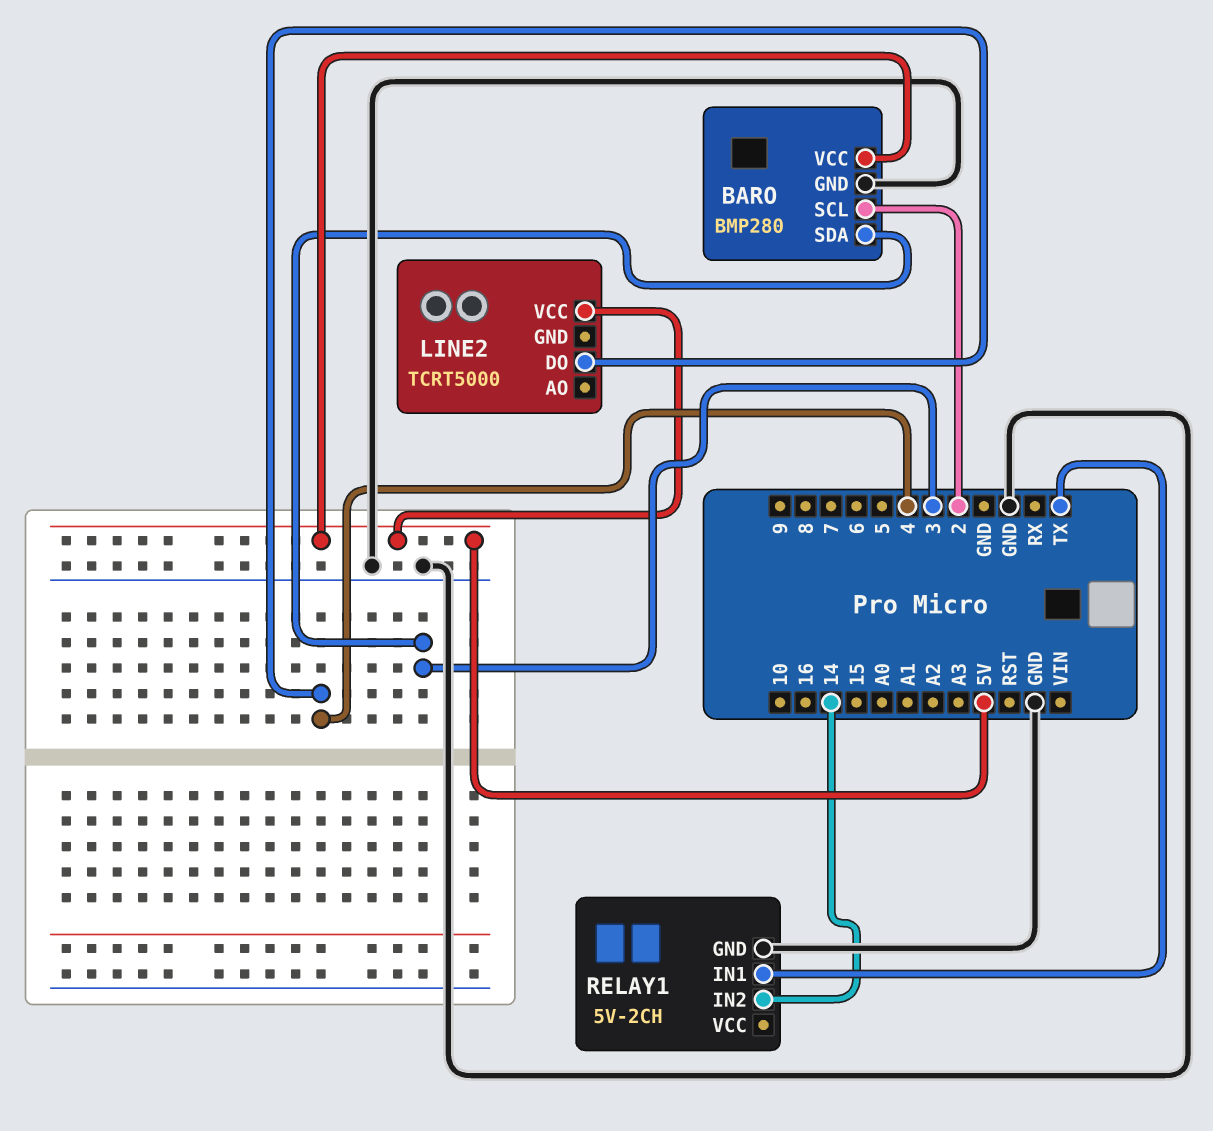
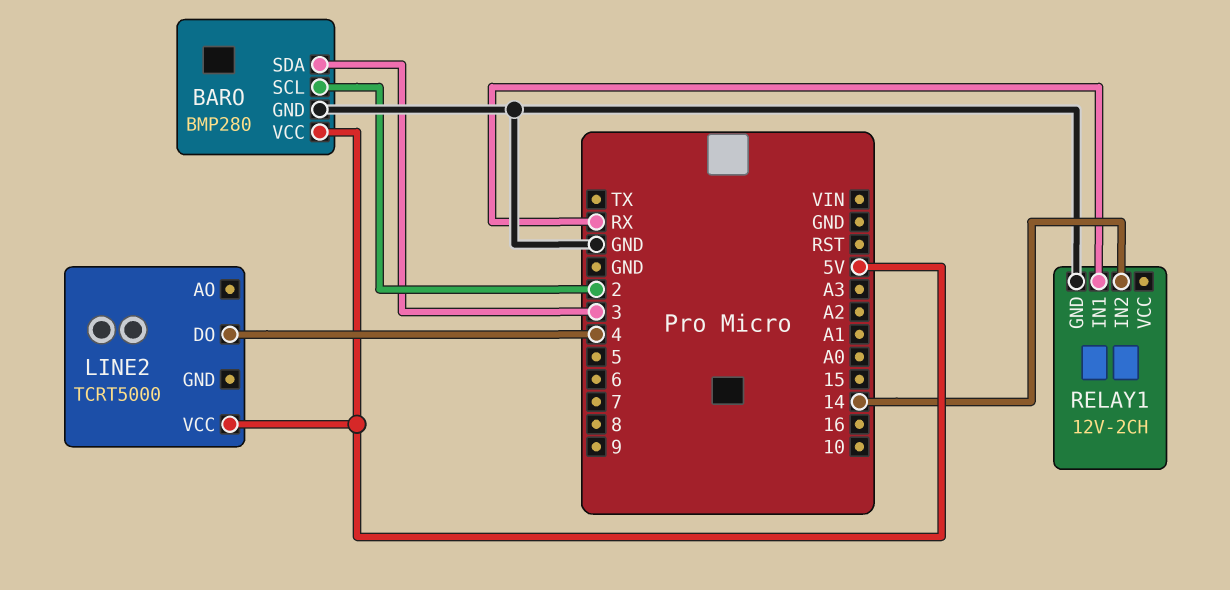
RELAY1: 5V-2CH -> 12V-2CH
RELAY1 pin IN1: TX -> RX

